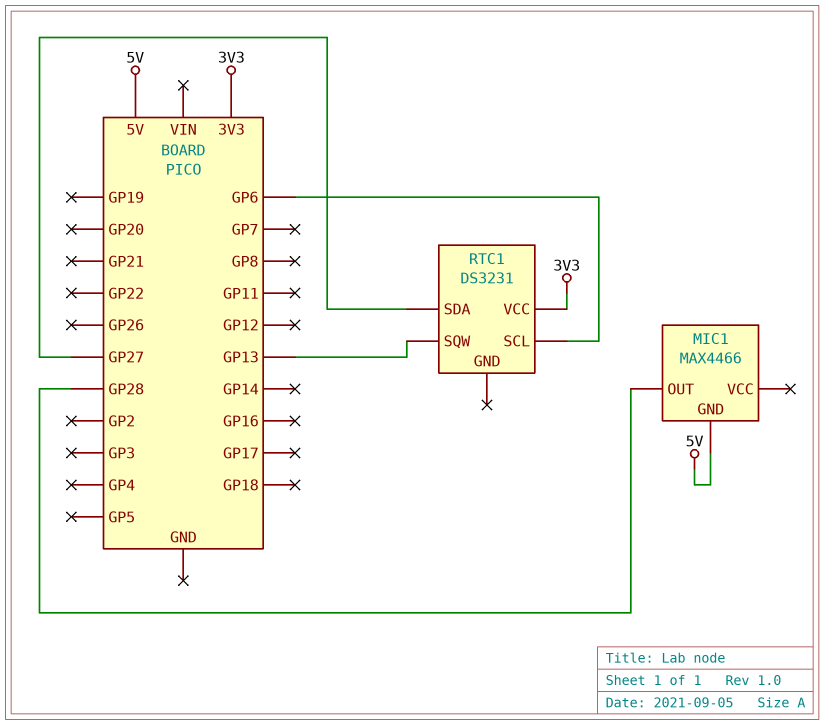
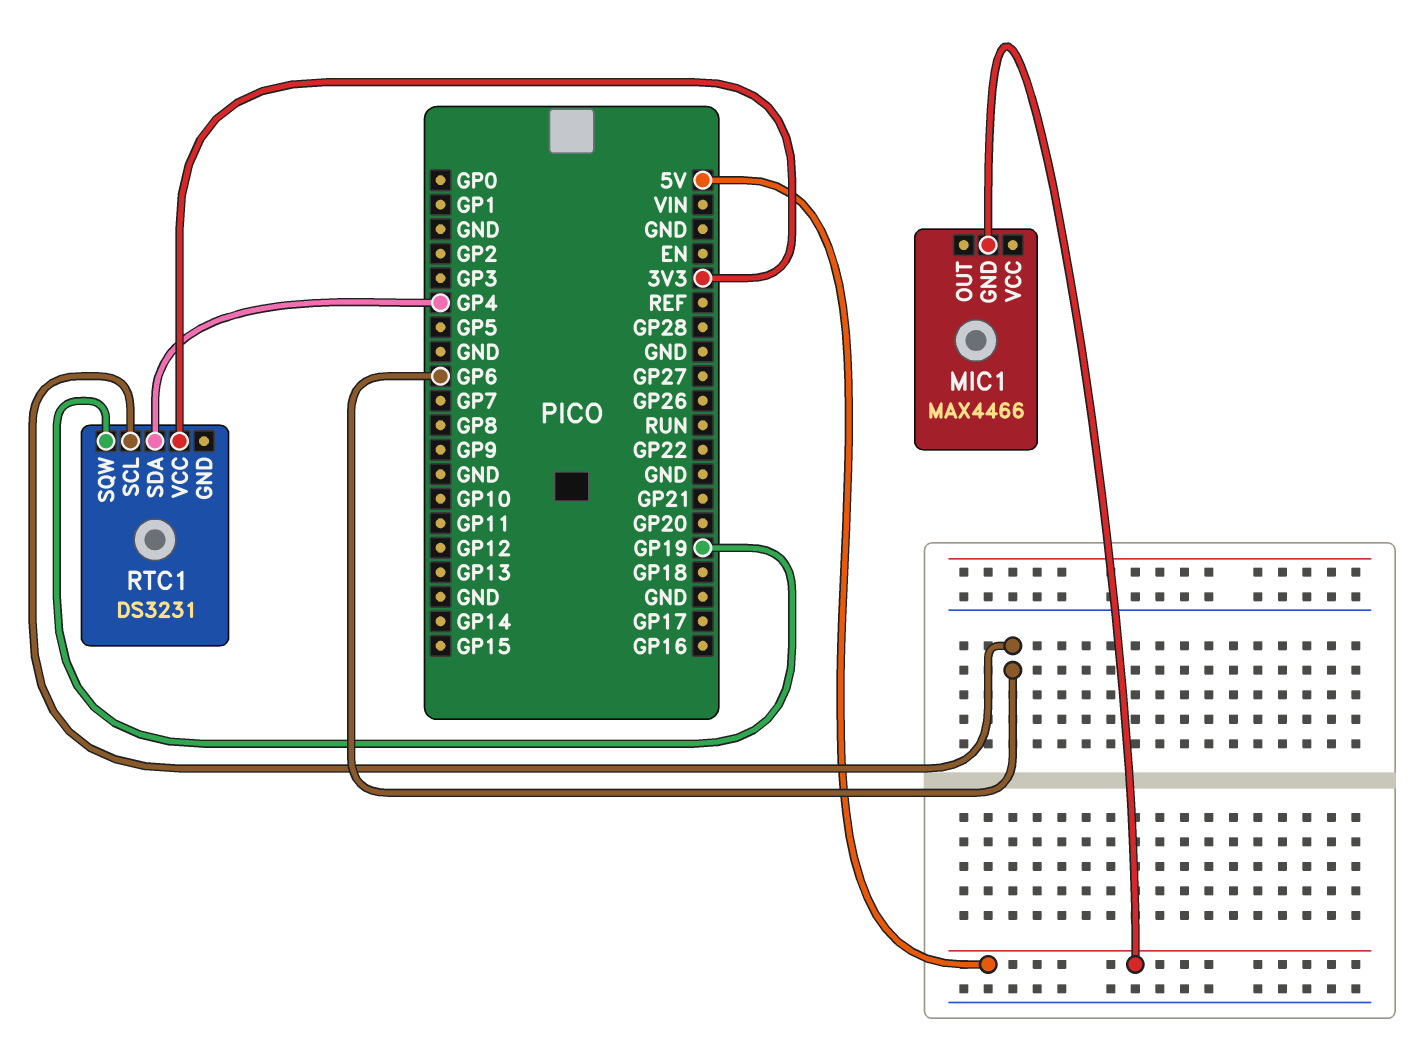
MIC1 pin OUT: GP28 -> none
RTC1 pin SDA: GP27 -> GP4
RTC1 pin SQW: GP13 -> GP19

